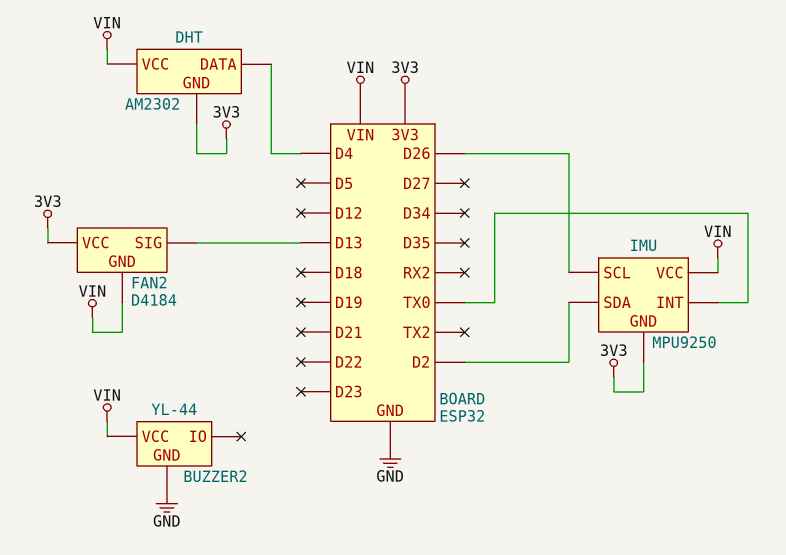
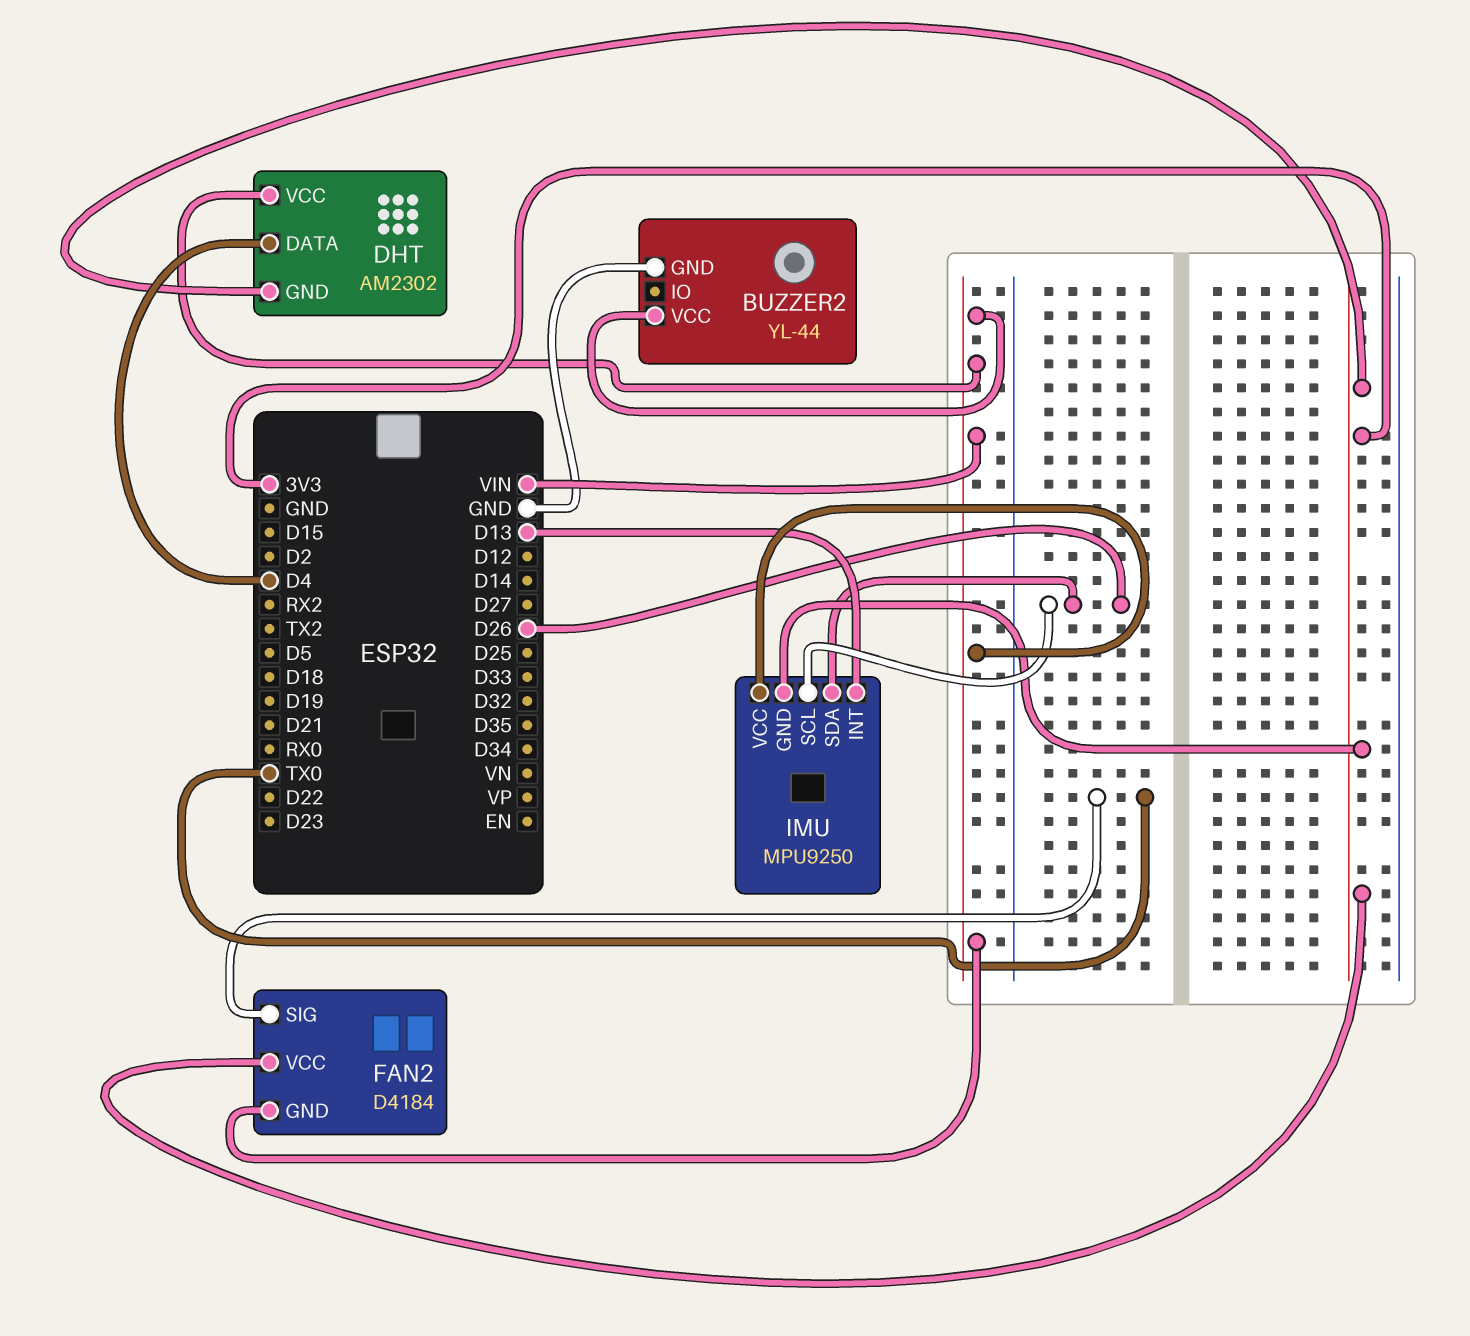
FAN2 pin SIG: D13 -> TX0
IMU pin INT: TX0 -> D13
IMU pin SDA: D2 -> D26

